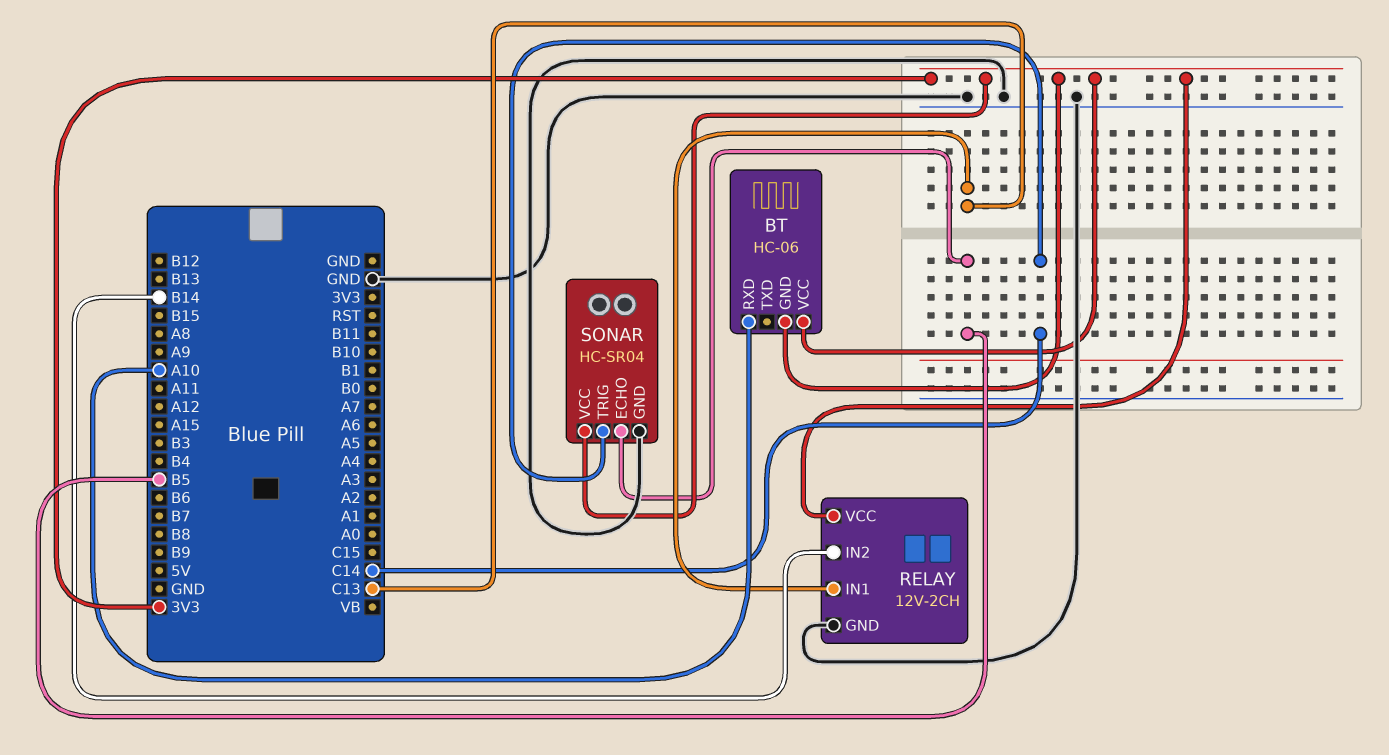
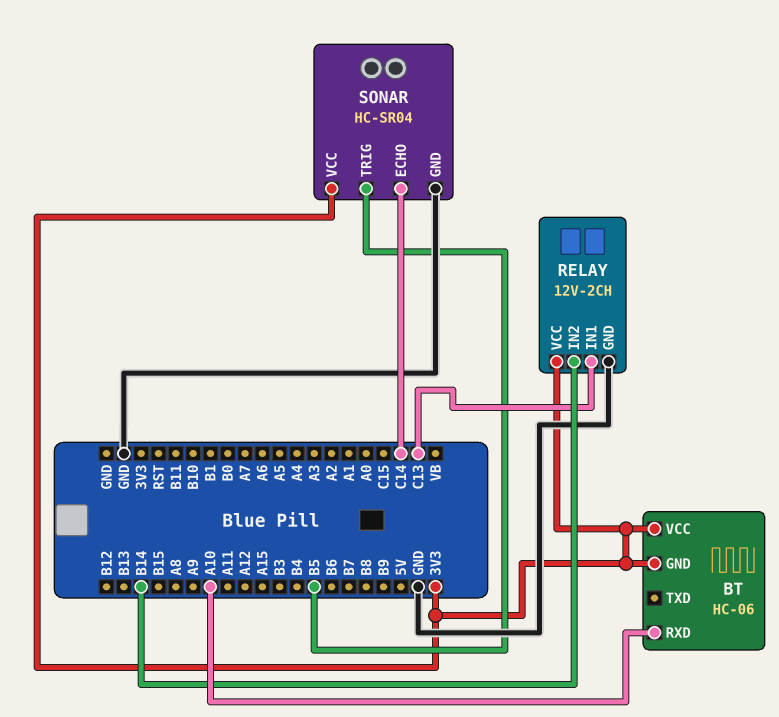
SONAR pin ECHO: B5 -> C14
SONAR pin TRIG: C14 -> B5

